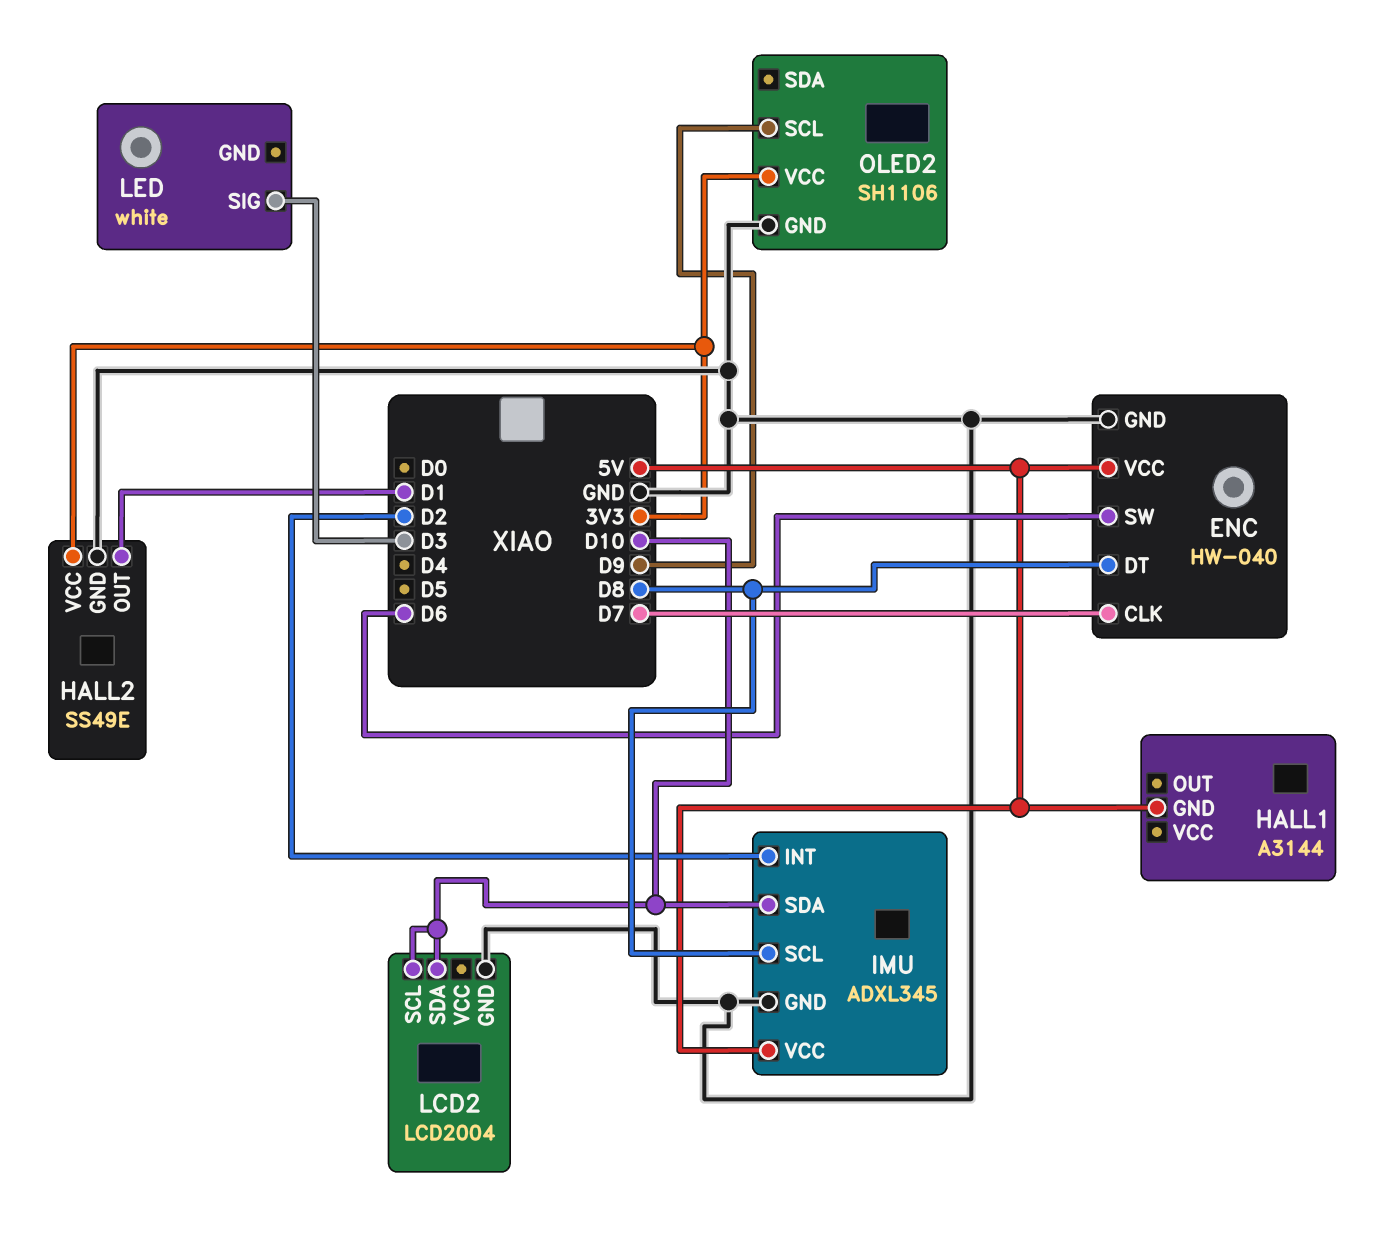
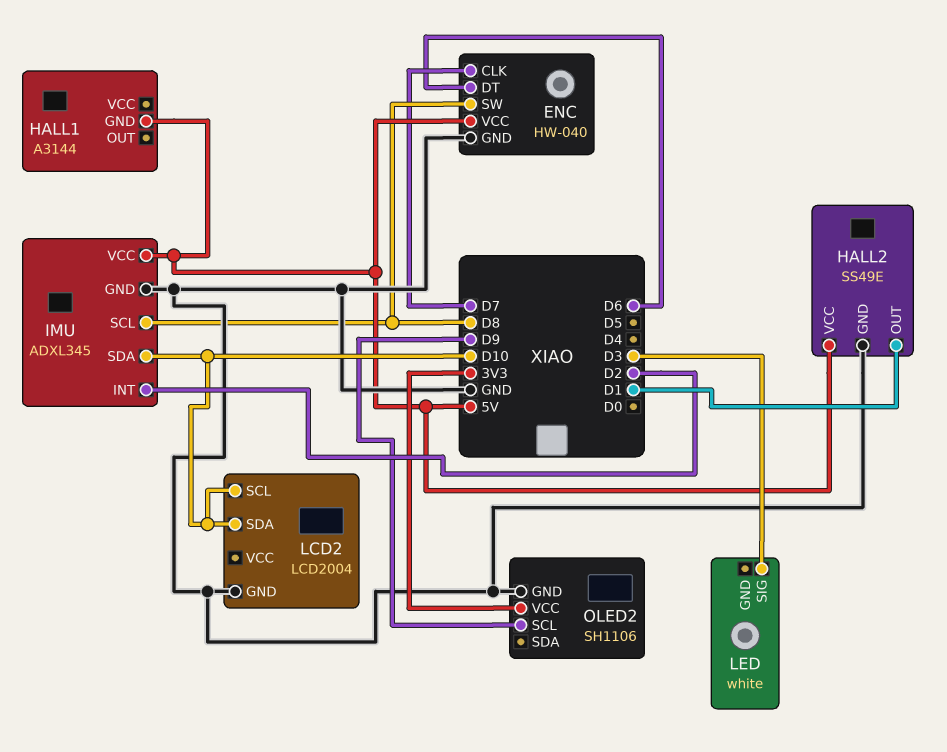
ENC pin DT: D8 -> D6
ENC pin SW: D6 -> D8
HALL2 pin VCC: 3V3 -> 5V

